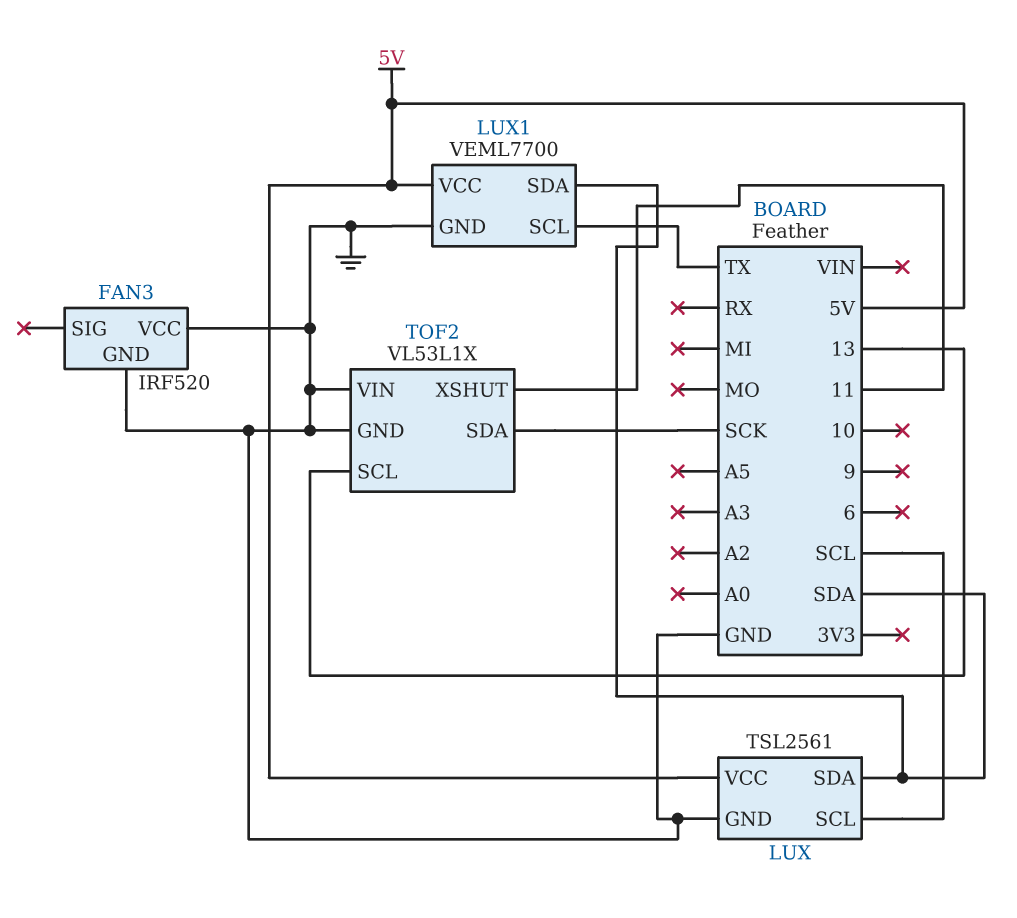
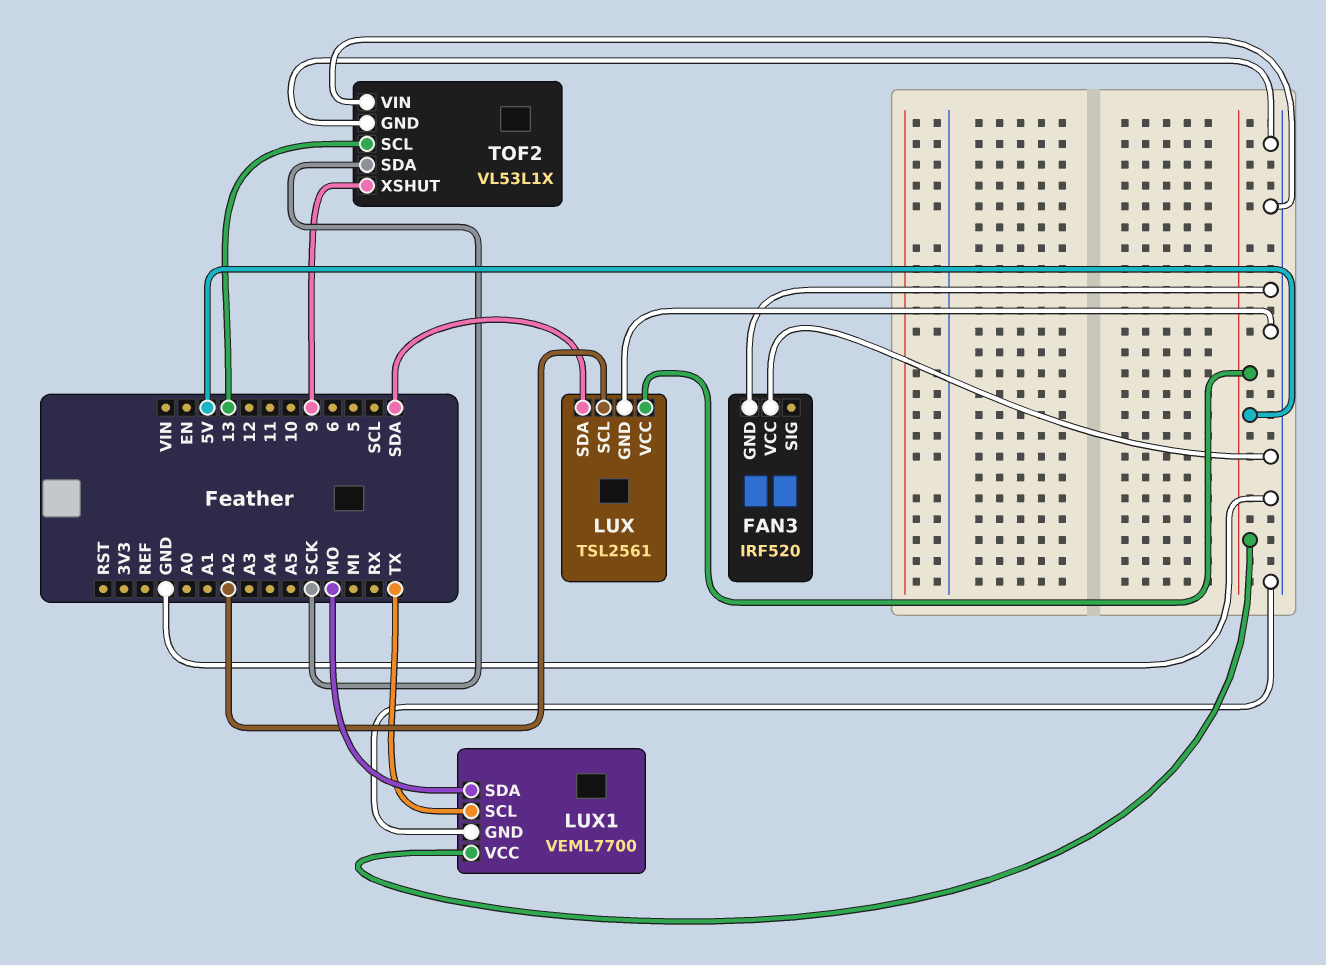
LUX pin SCL: SCL -> A2
LUX1 pin SDA: SDA -> MO
TOF2 pin XSHUT: 11 -> 9

